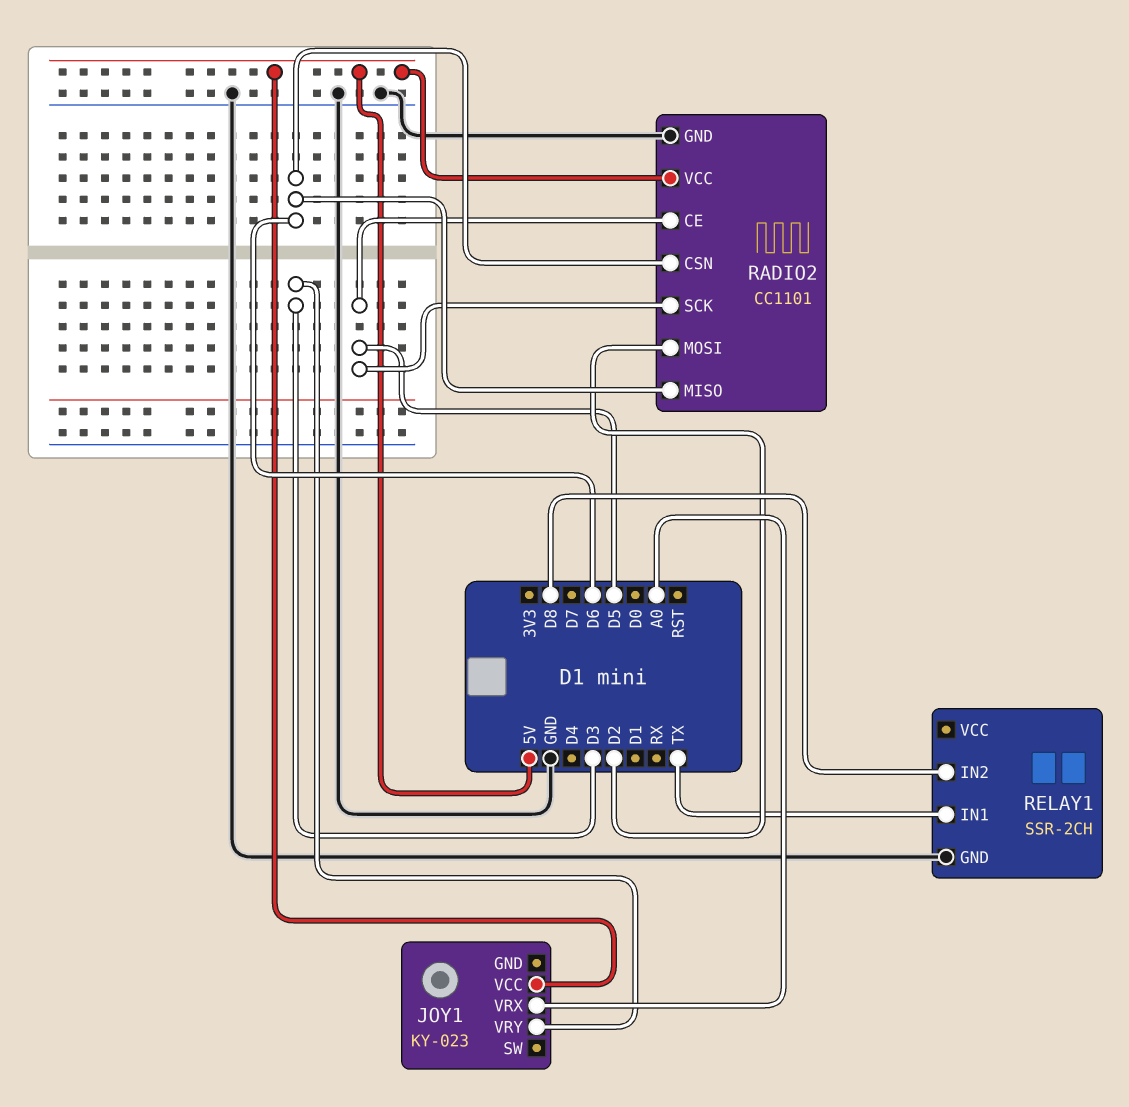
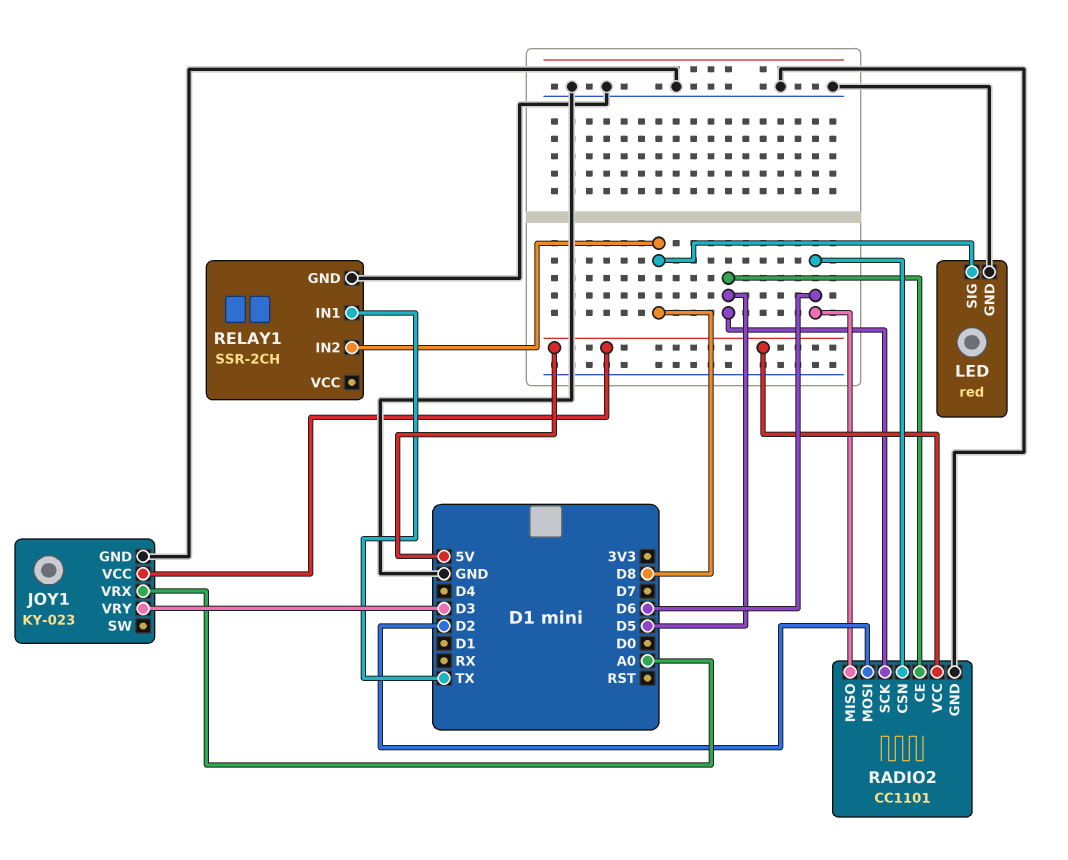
JOY1 pin GND: none -> GND
LED: none -> red
LED pin GND: none -> GND
LED pin SIG: none -> D8

